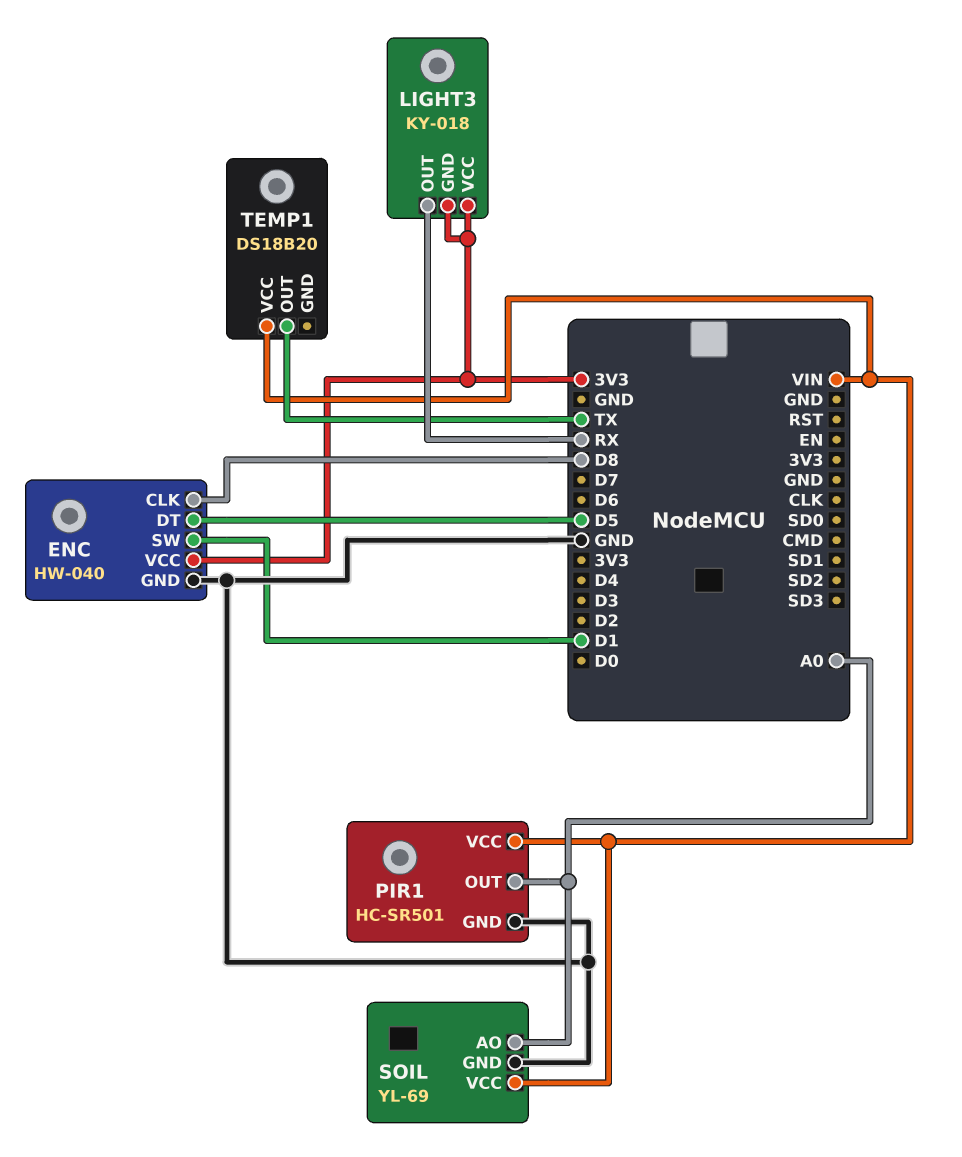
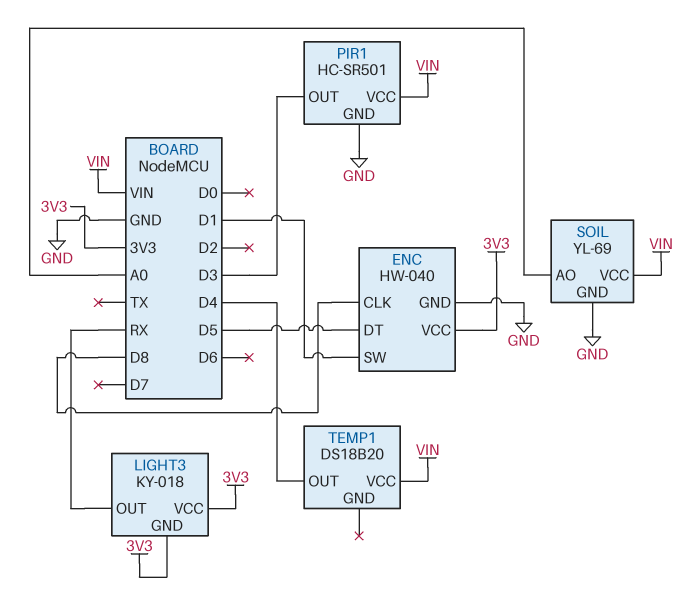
PIR1 pin OUT: A0 -> D3
TEMP1 pin OUT: TX -> D4

